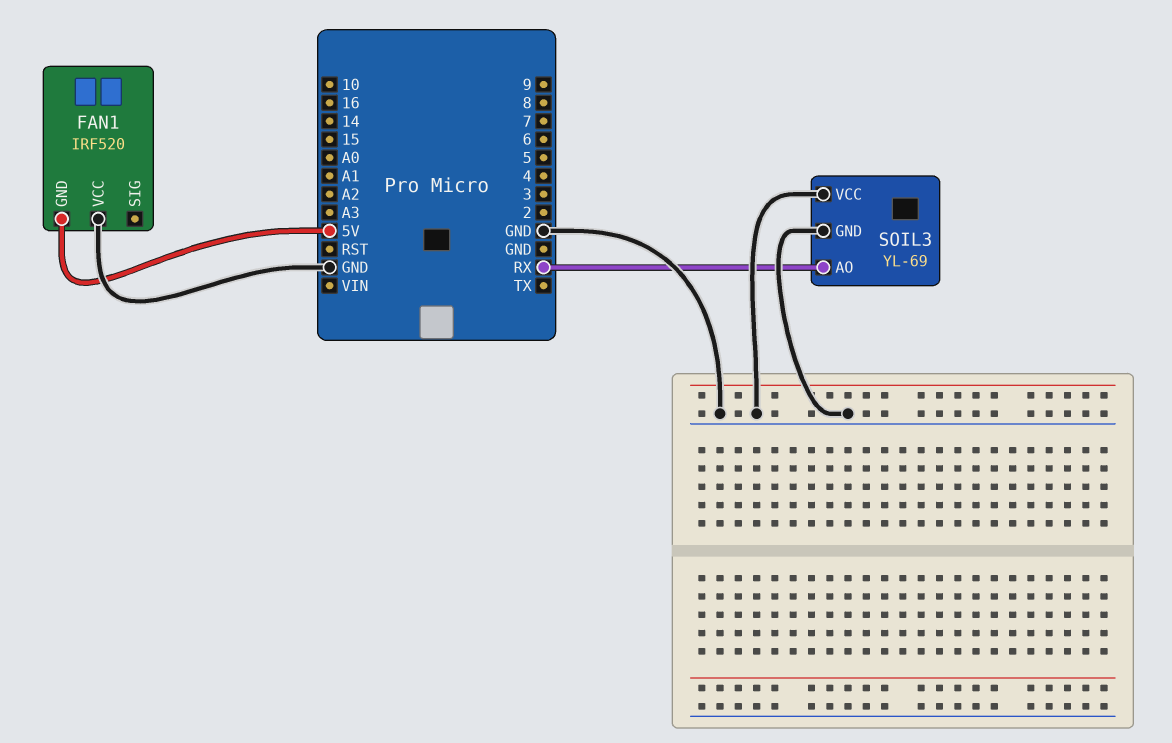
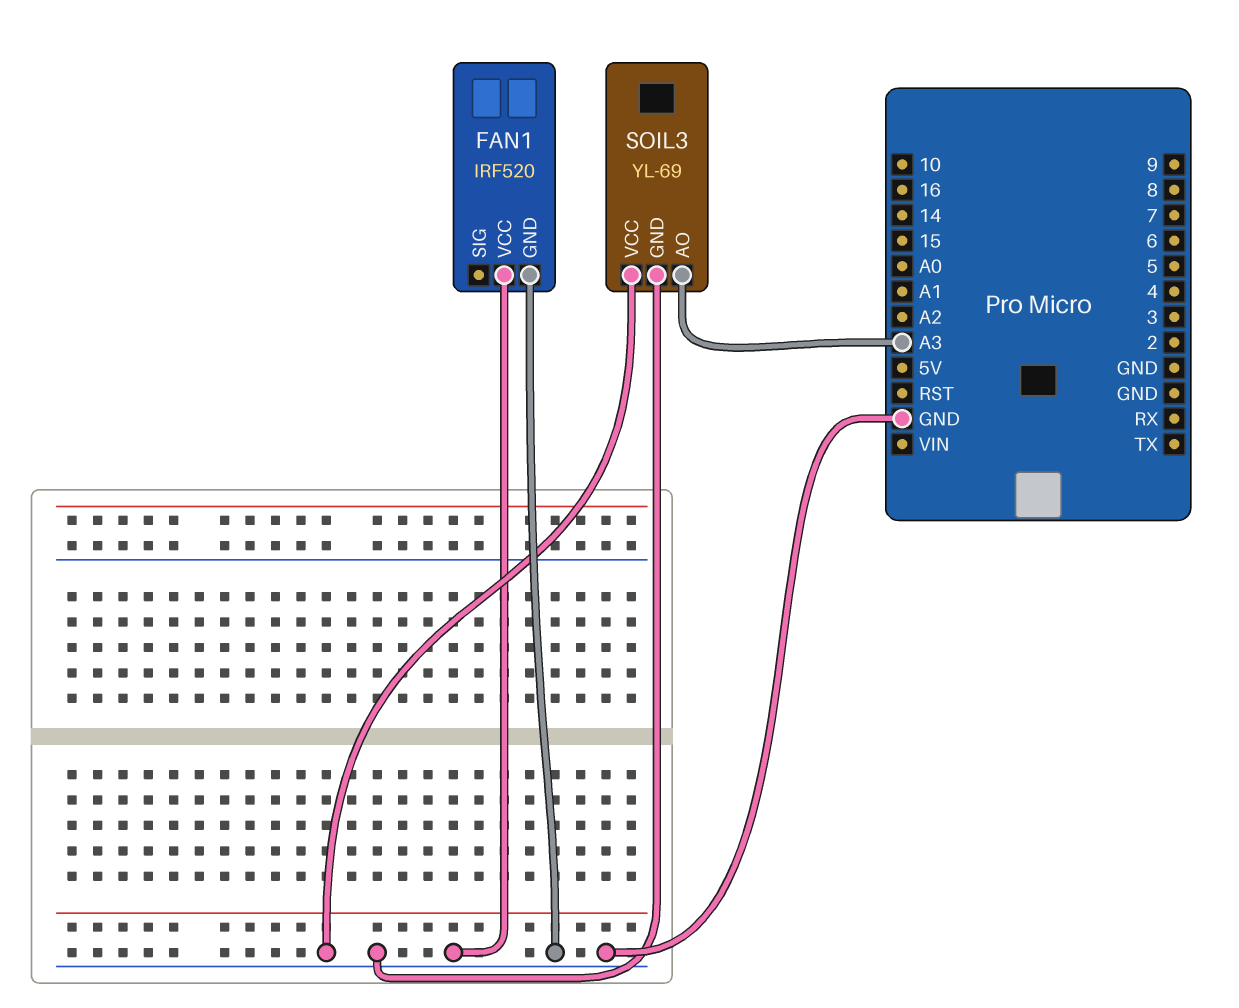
FAN1 pin GND: 5V -> GND
SOIL3 pin AO: RX -> A3

